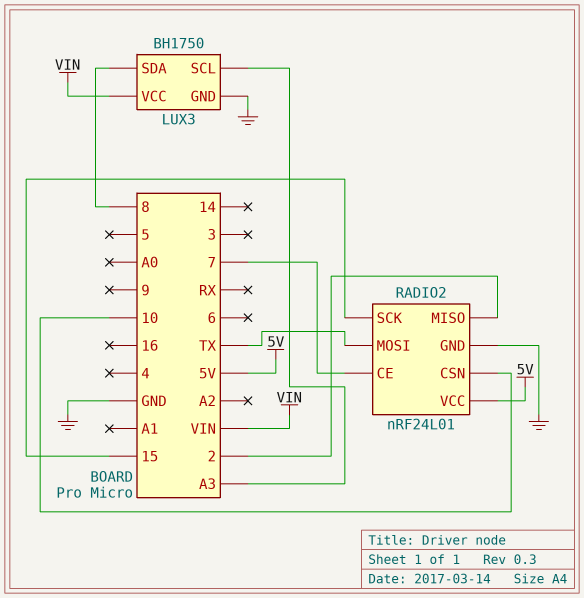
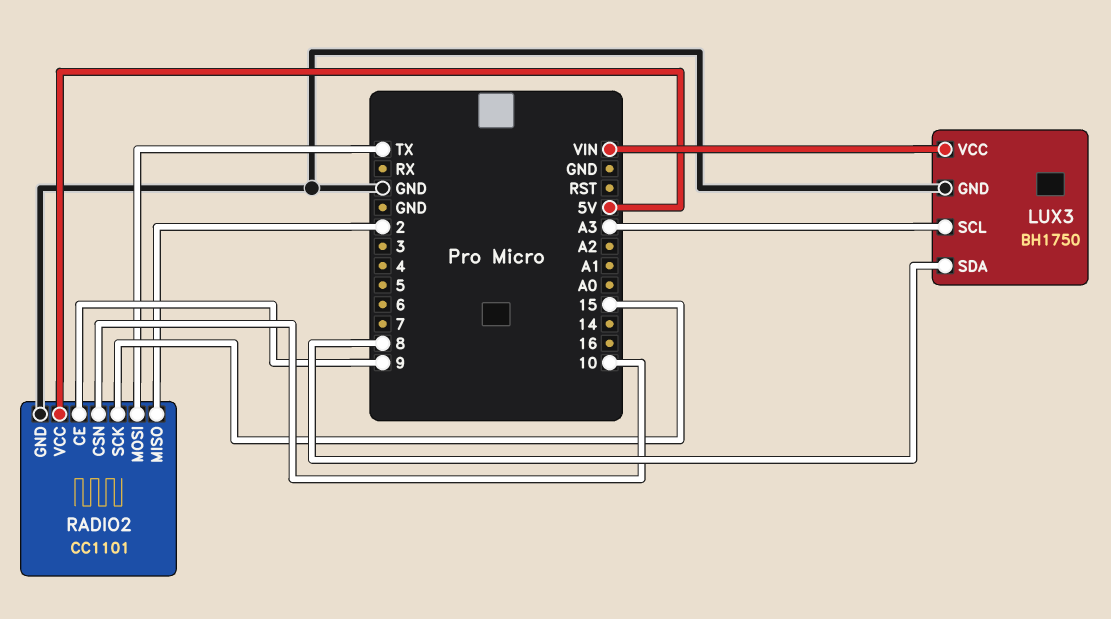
RADIO2: nRF24L01 -> CC1101
RADIO2 pin CE: 7 -> 9

